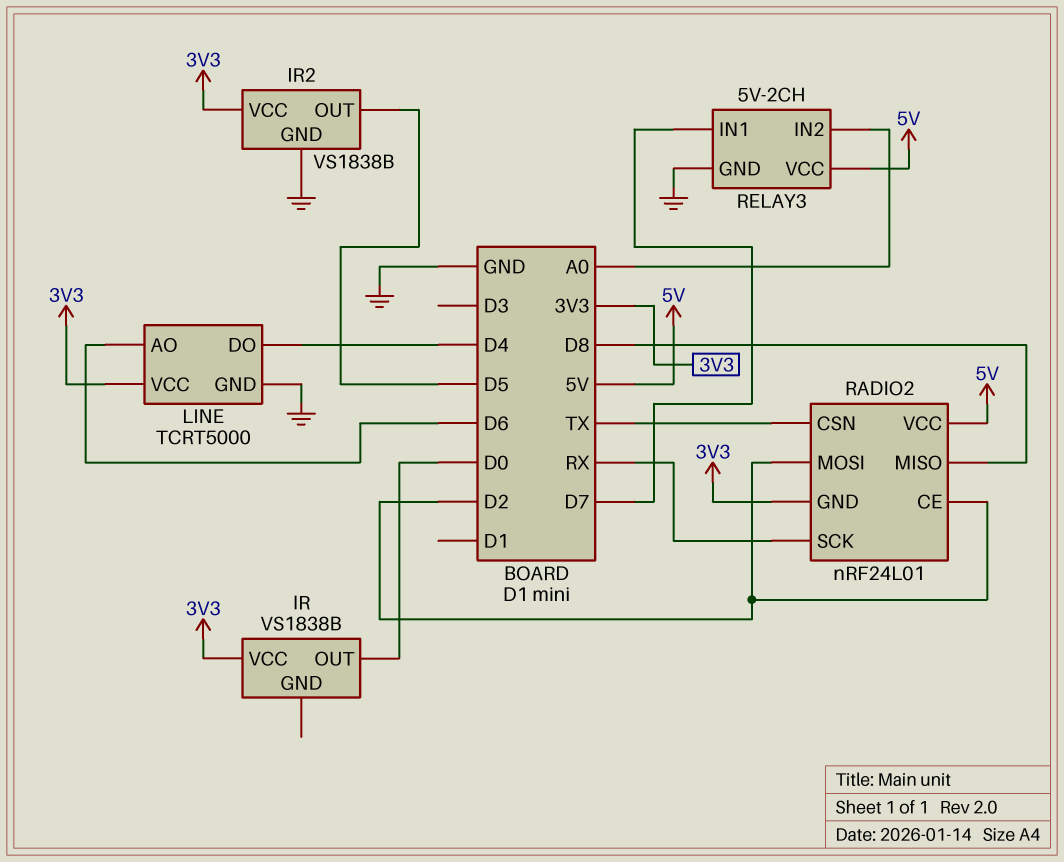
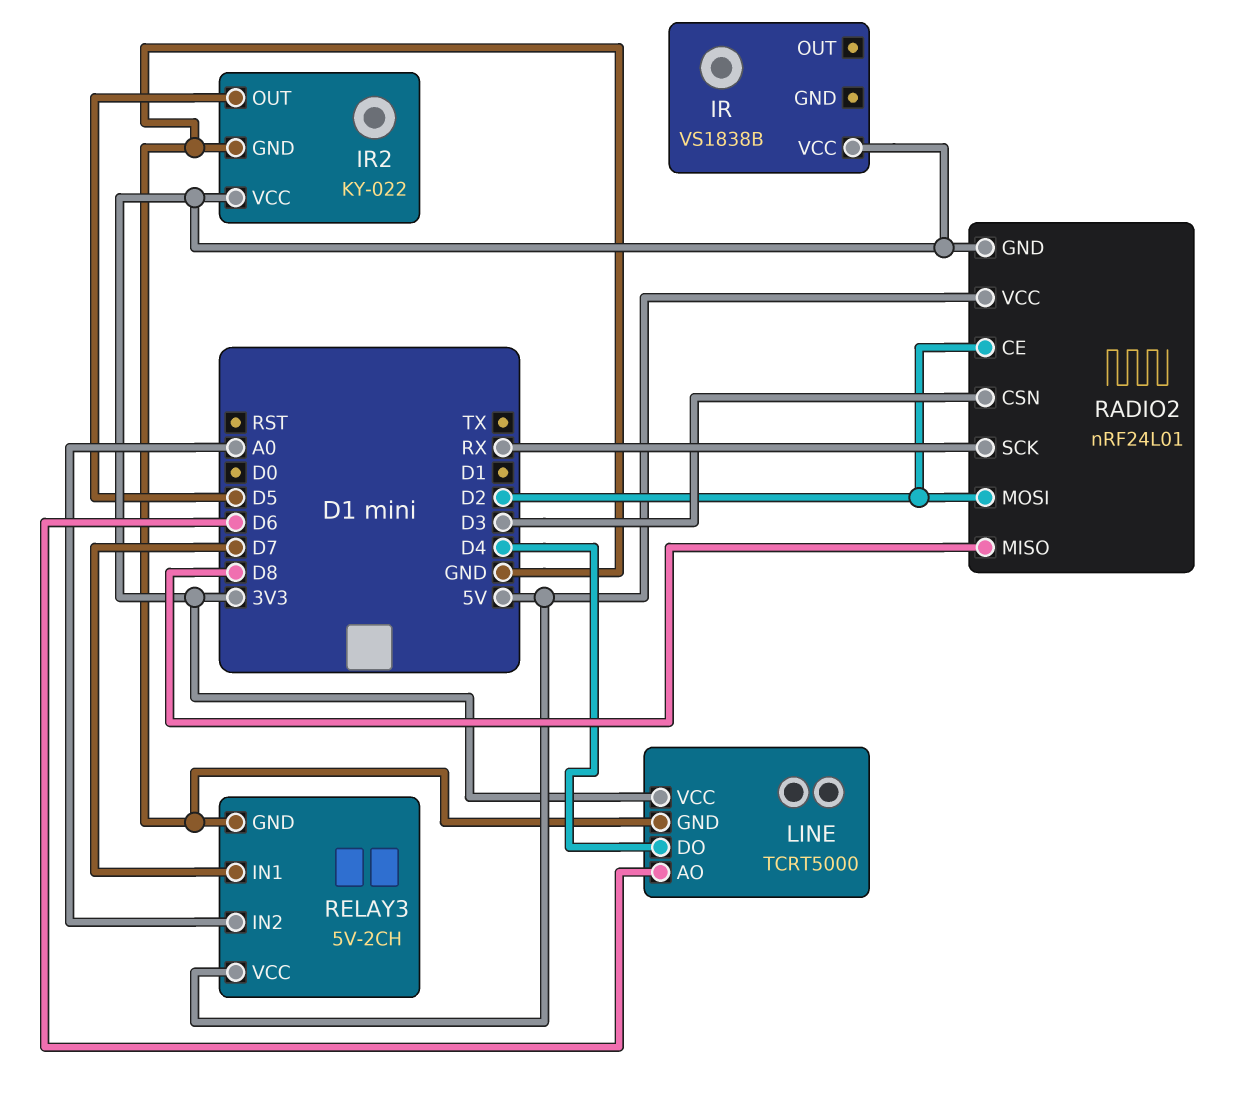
IR pin OUT: D0 -> none
IR2: VS1838B -> KY-022
RADIO2 pin CSN: TX -> D3

